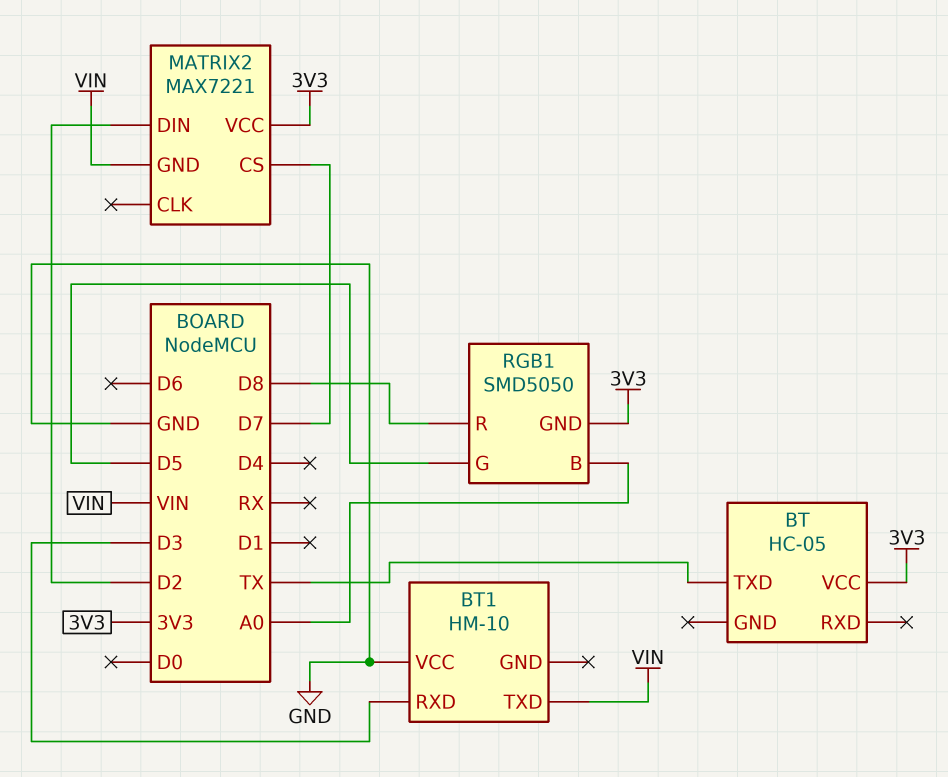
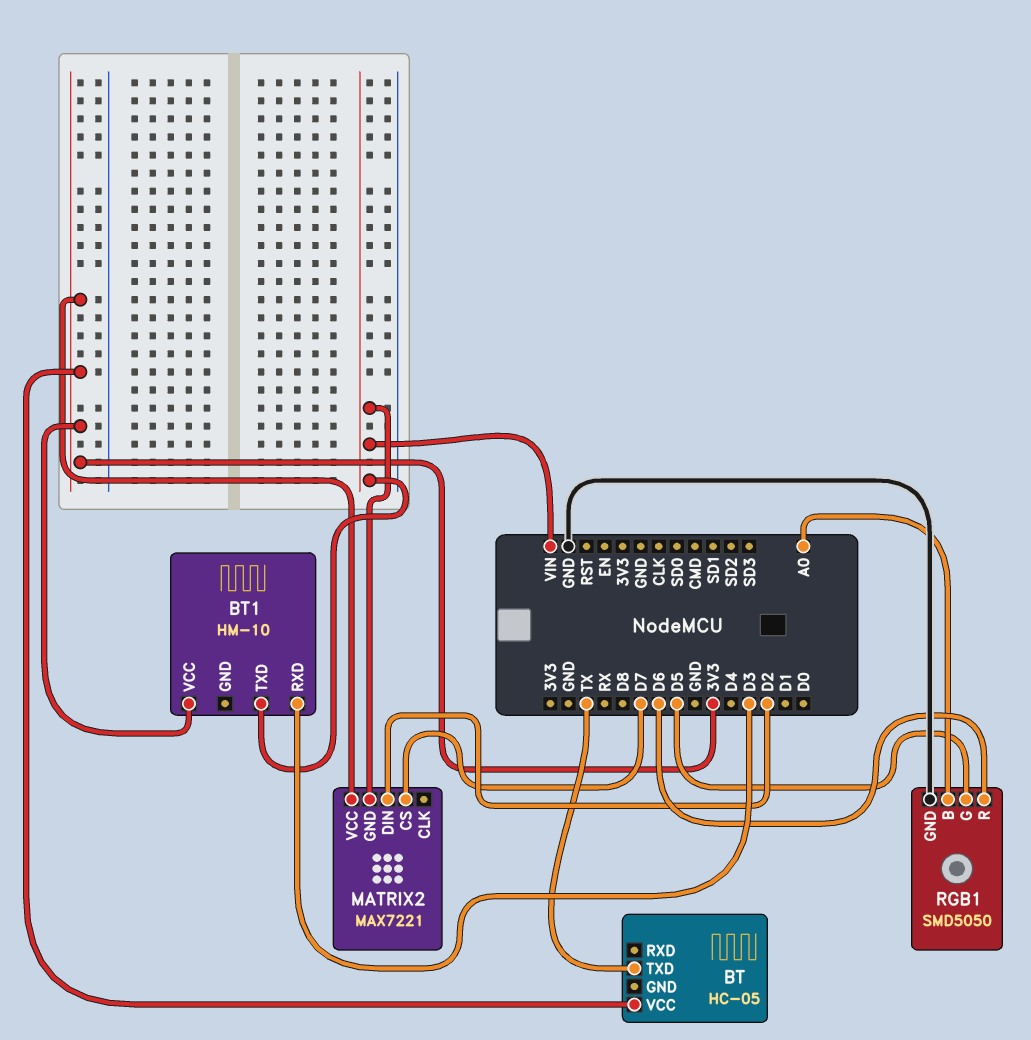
BT1 pin VCC: GND -> 3V3
RGB1 pin GND: 3V3 -> GND
RGB1 pin R: D8 -> D6

